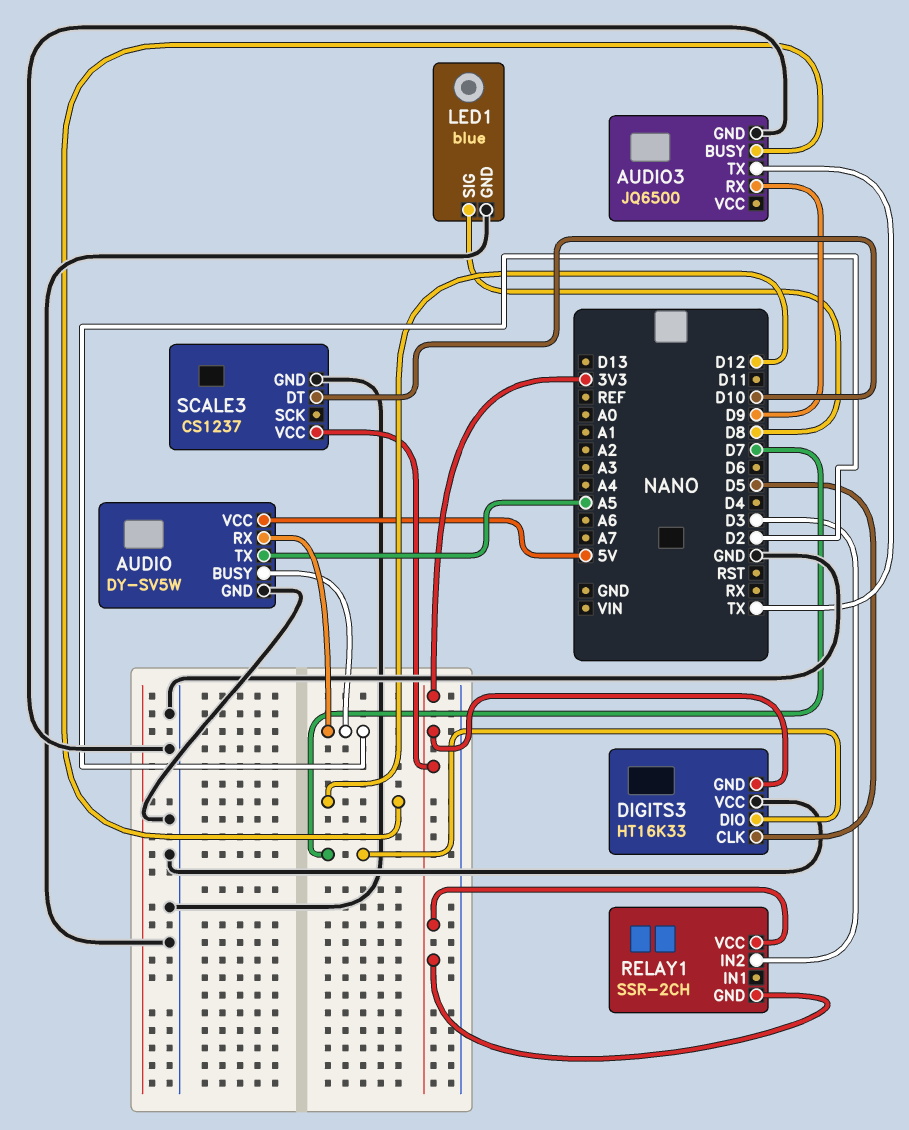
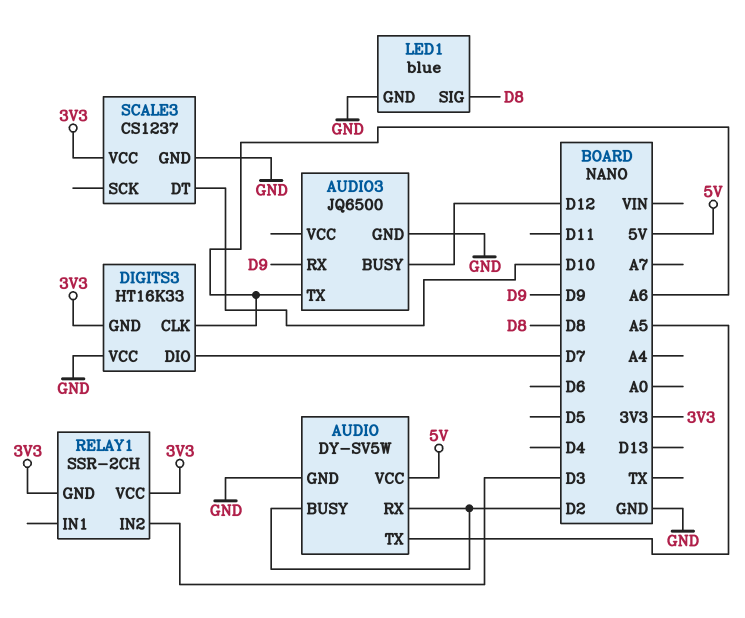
AUDIO3 pin TX: TX -> A6
DIGITS3 pin CLK: D5 -> A6

